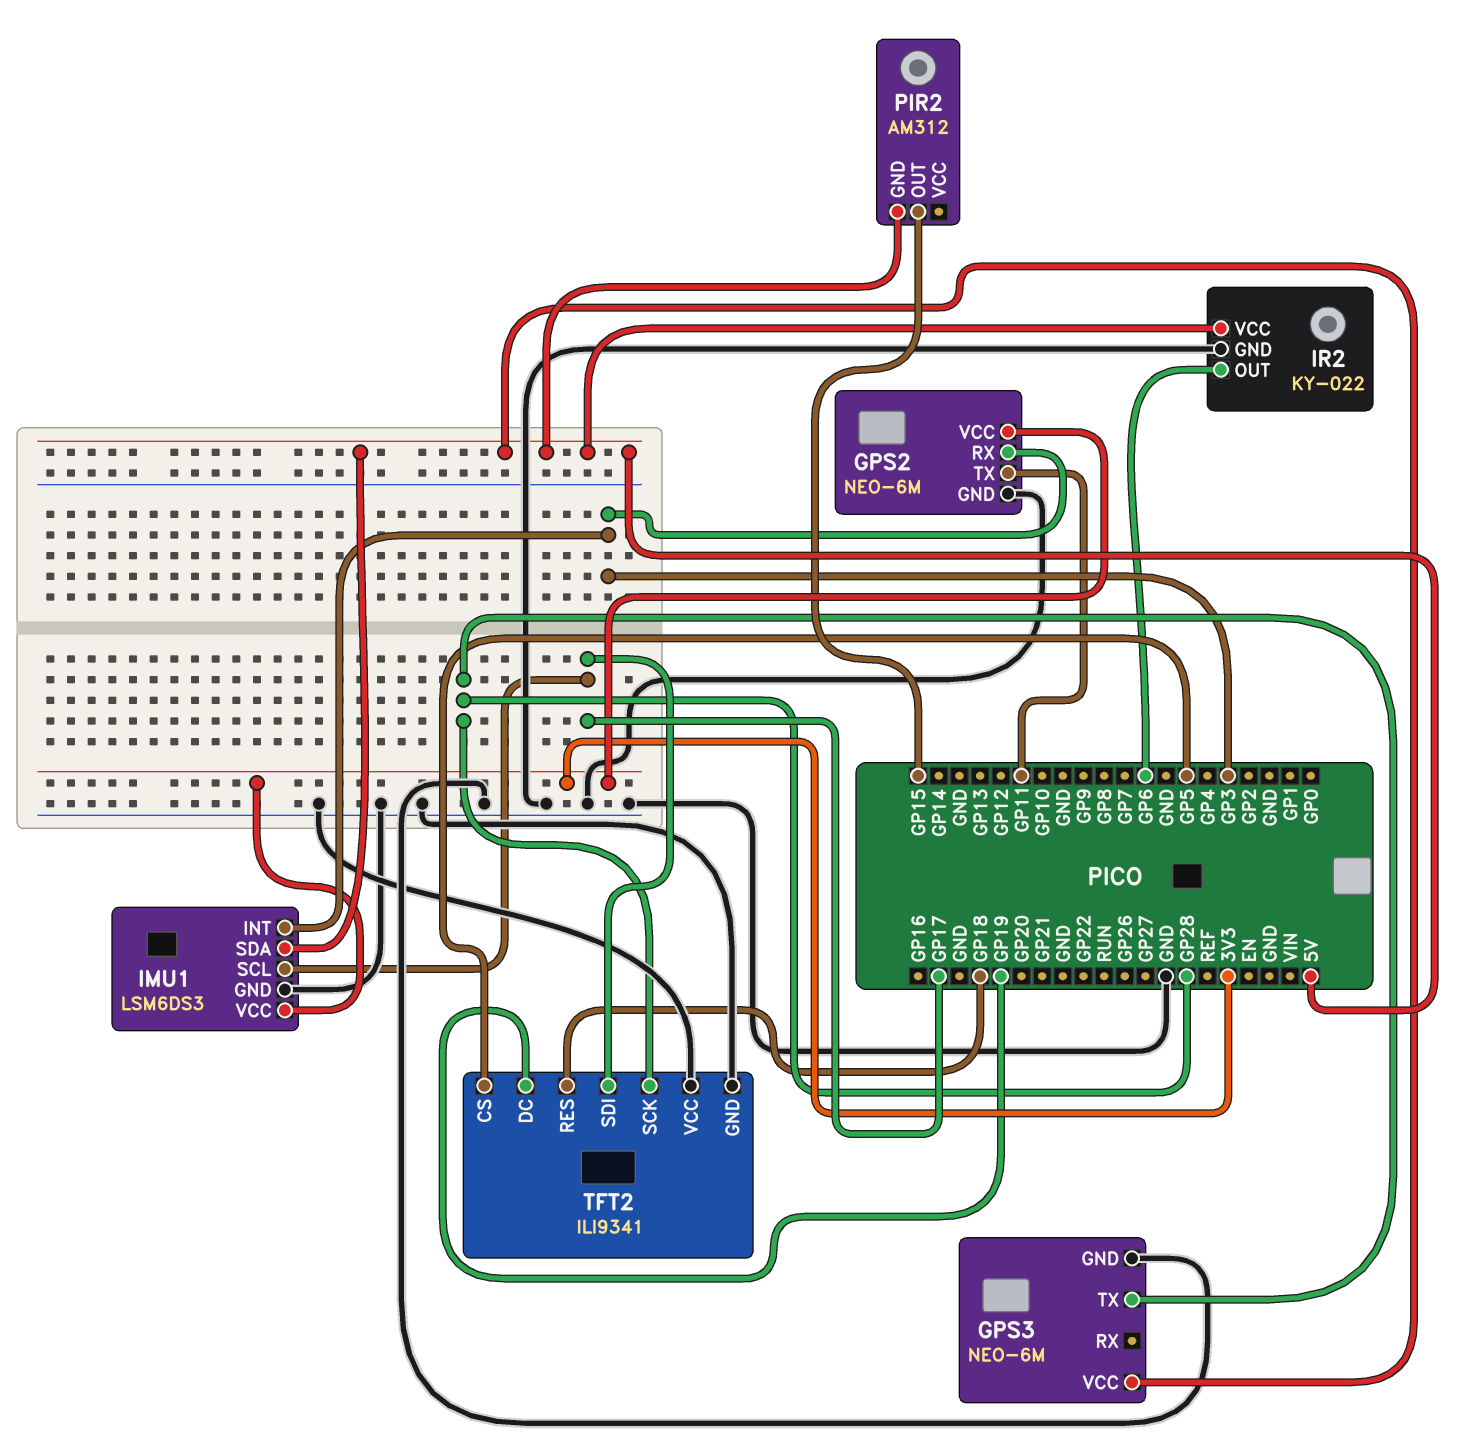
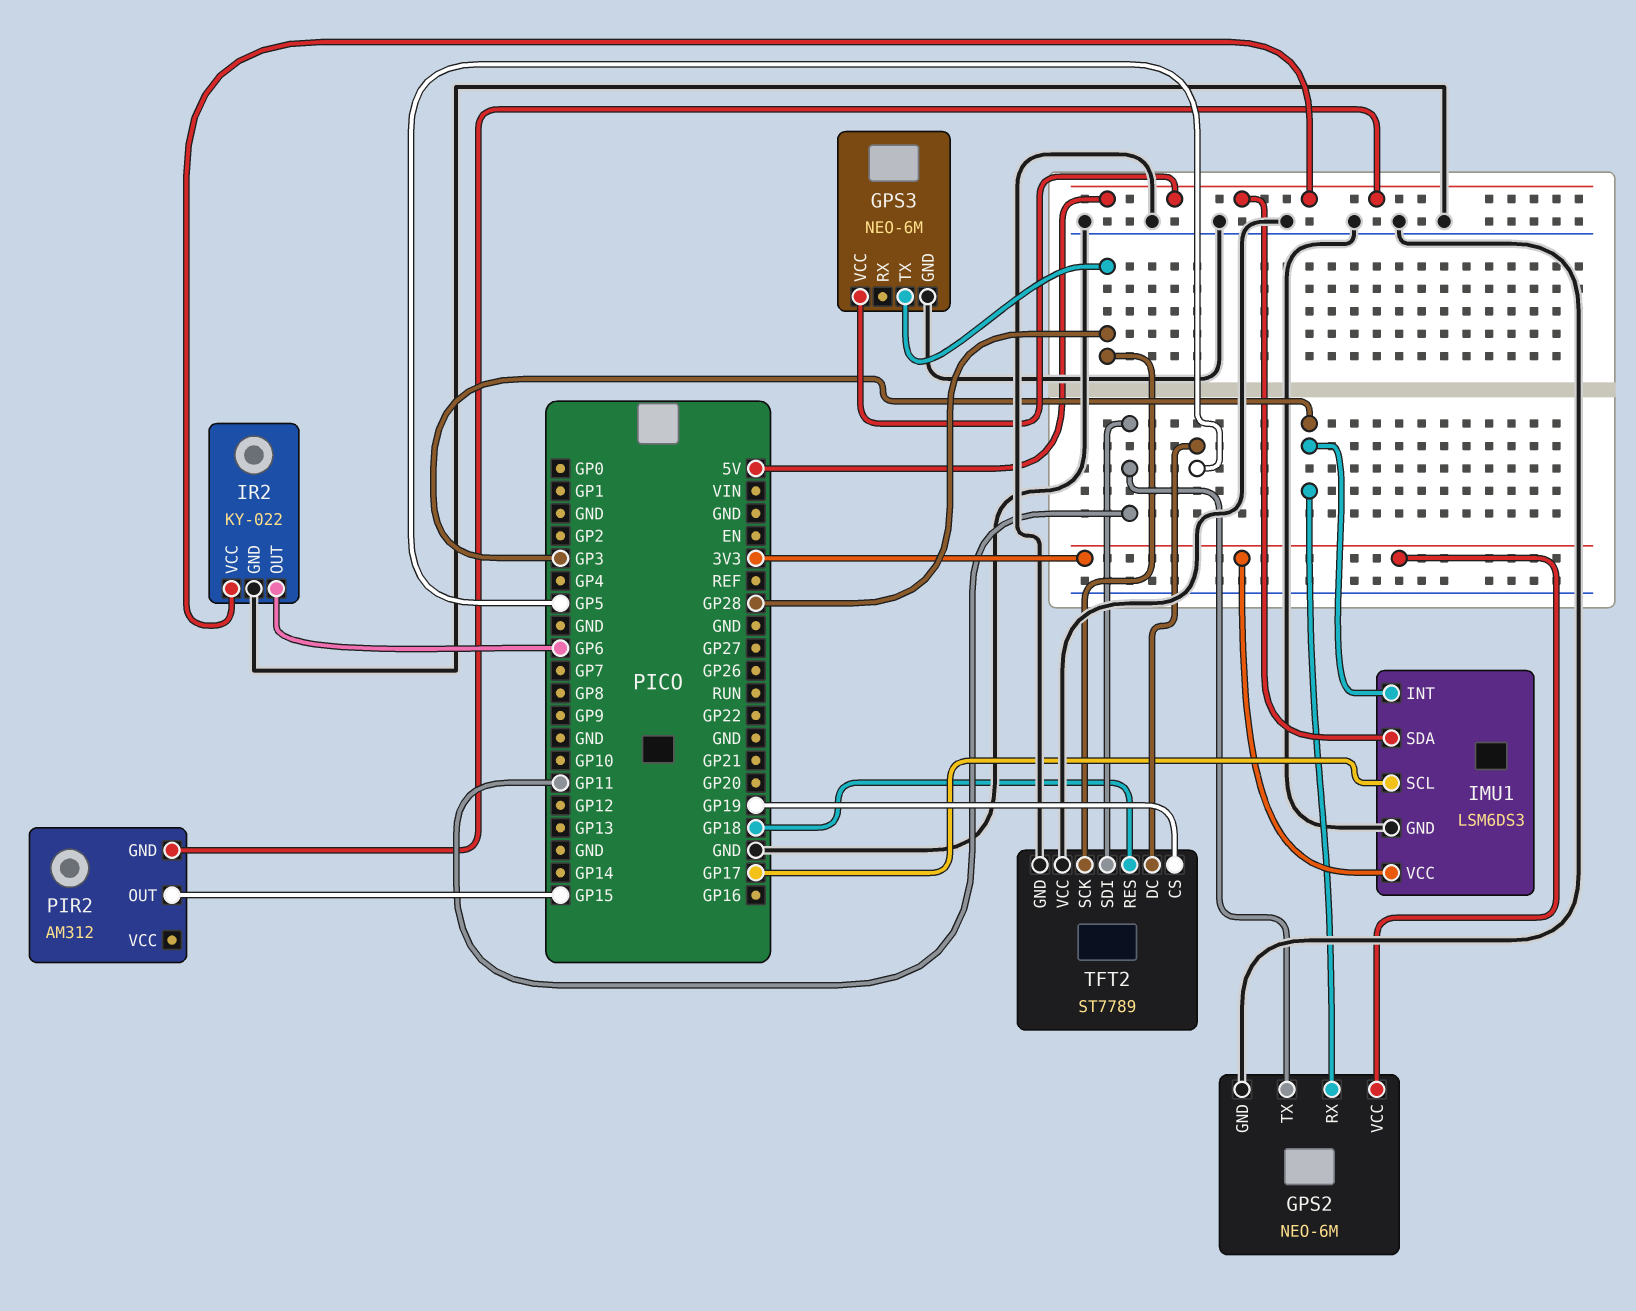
TFT2: ILI9341 -> ST7789
TFT2 pin CS: GP5 -> GP19
TFT2 pin DC: GP19 -> GP5
TFT2 pin SDI: GP17 -> GP11

